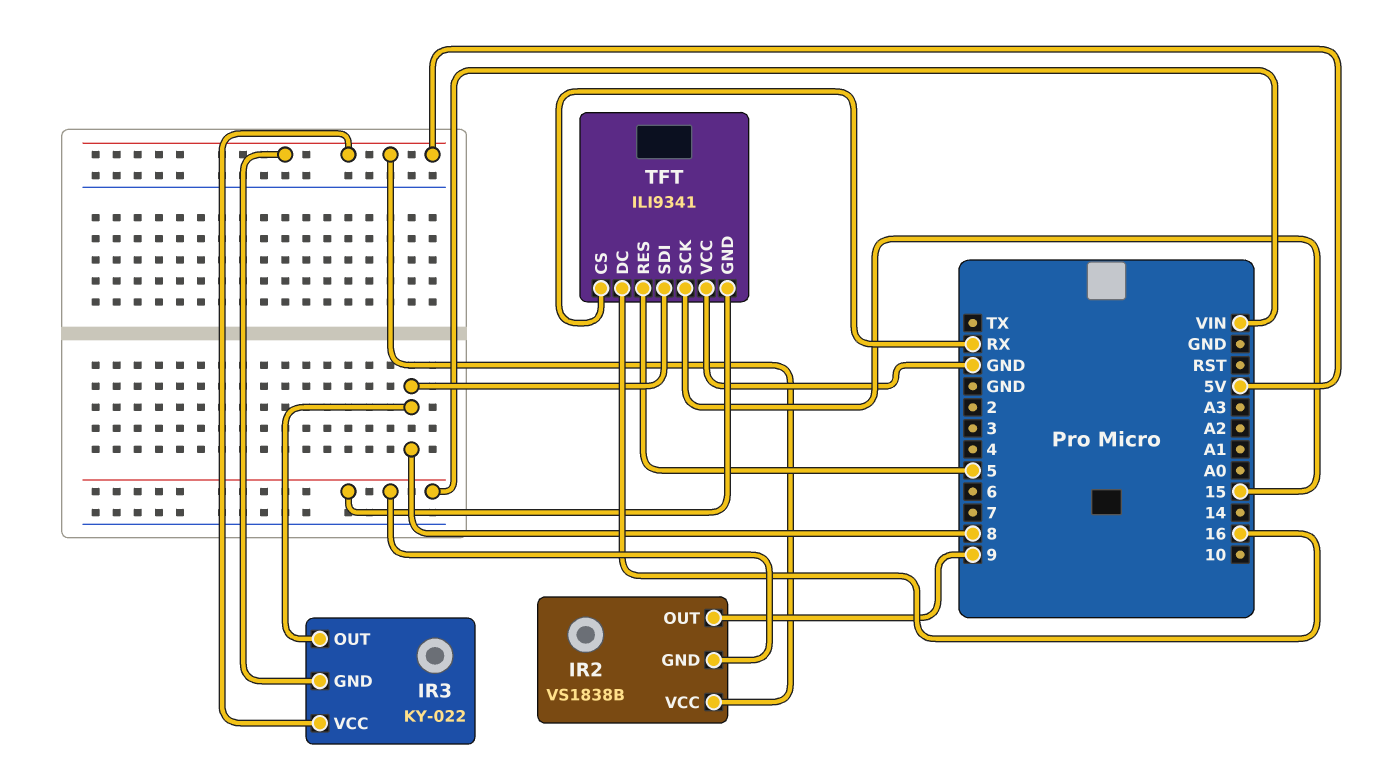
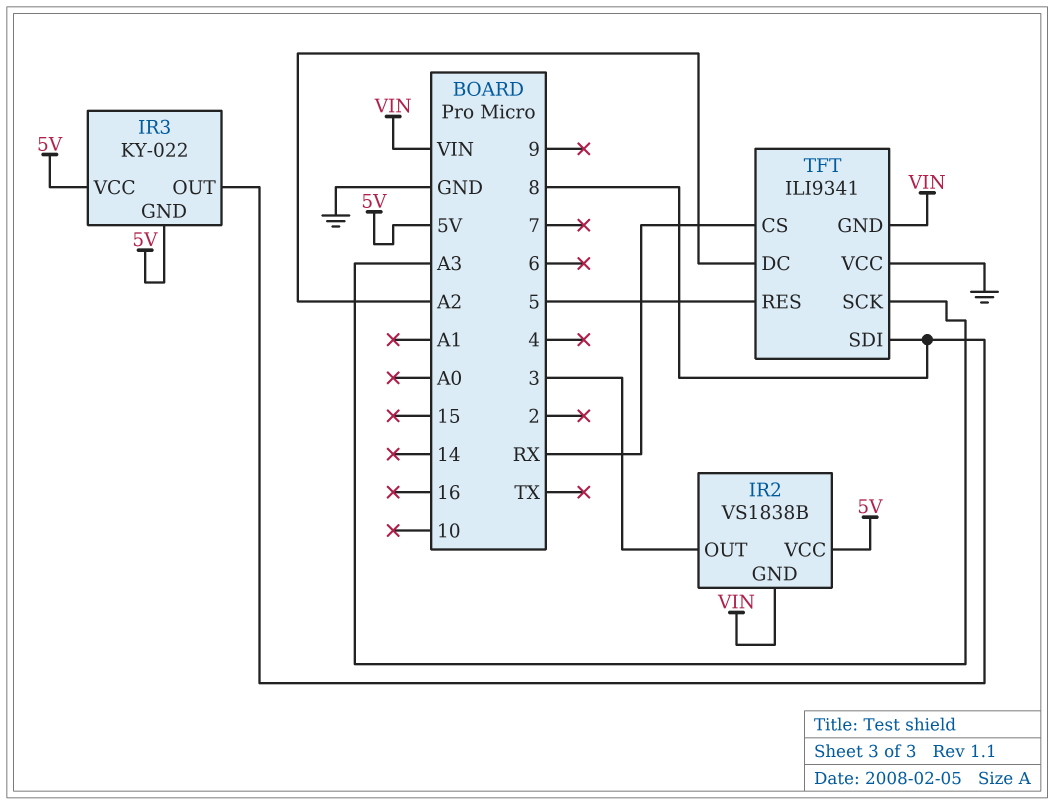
IR2 pin OUT: 9 -> 3
TFT pin DC: 16 -> A2
TFT pin SCK: 15 -> A3

